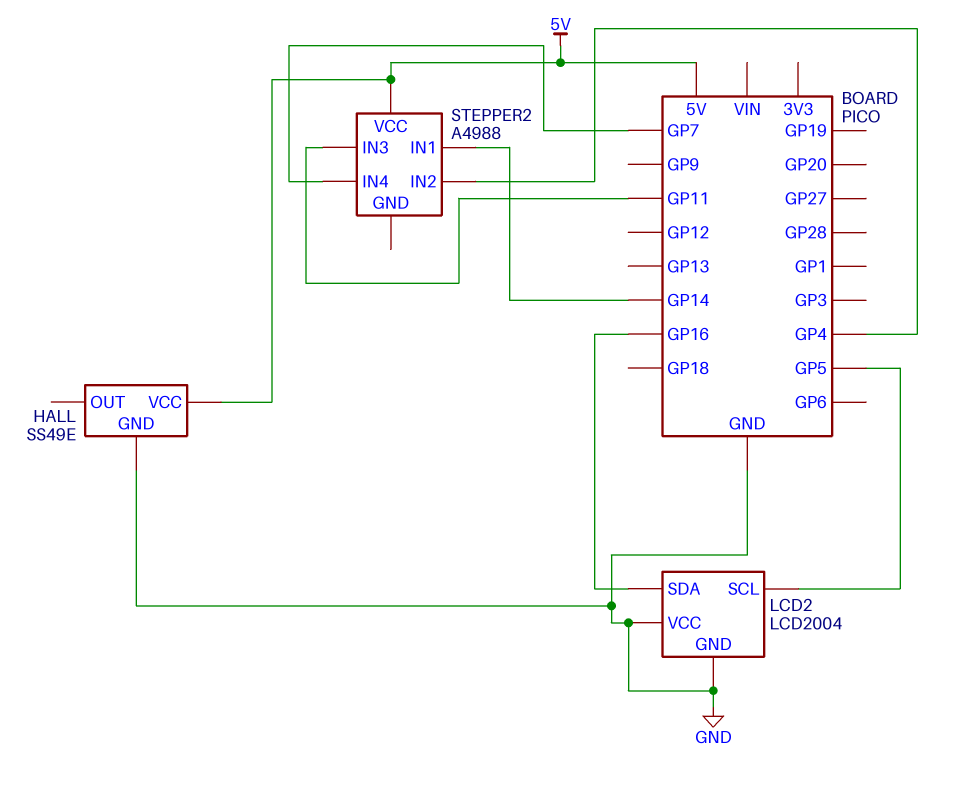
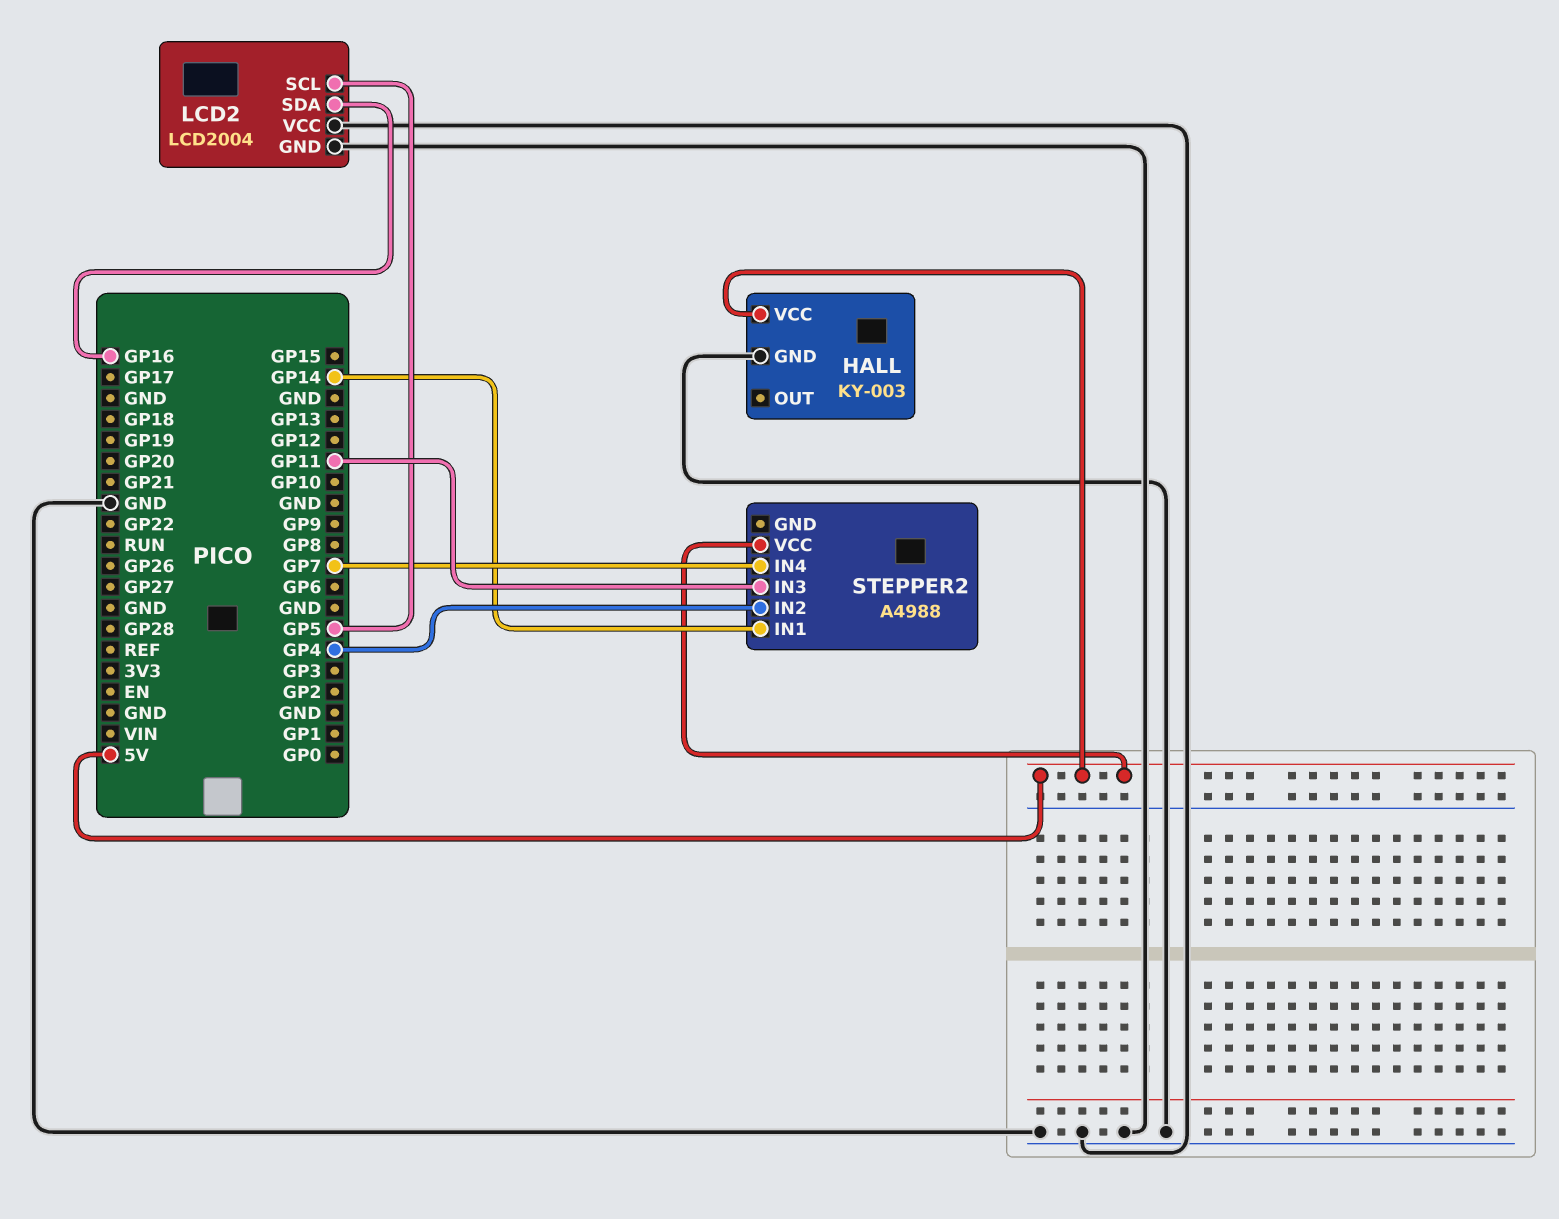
HALL: SS49E -> KY-003

